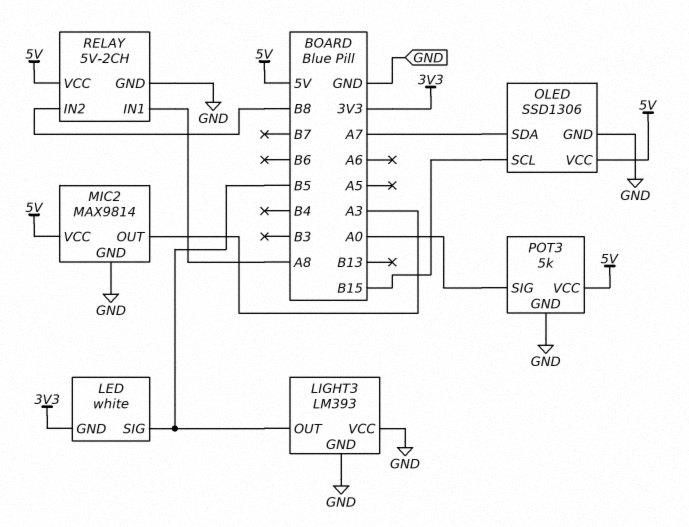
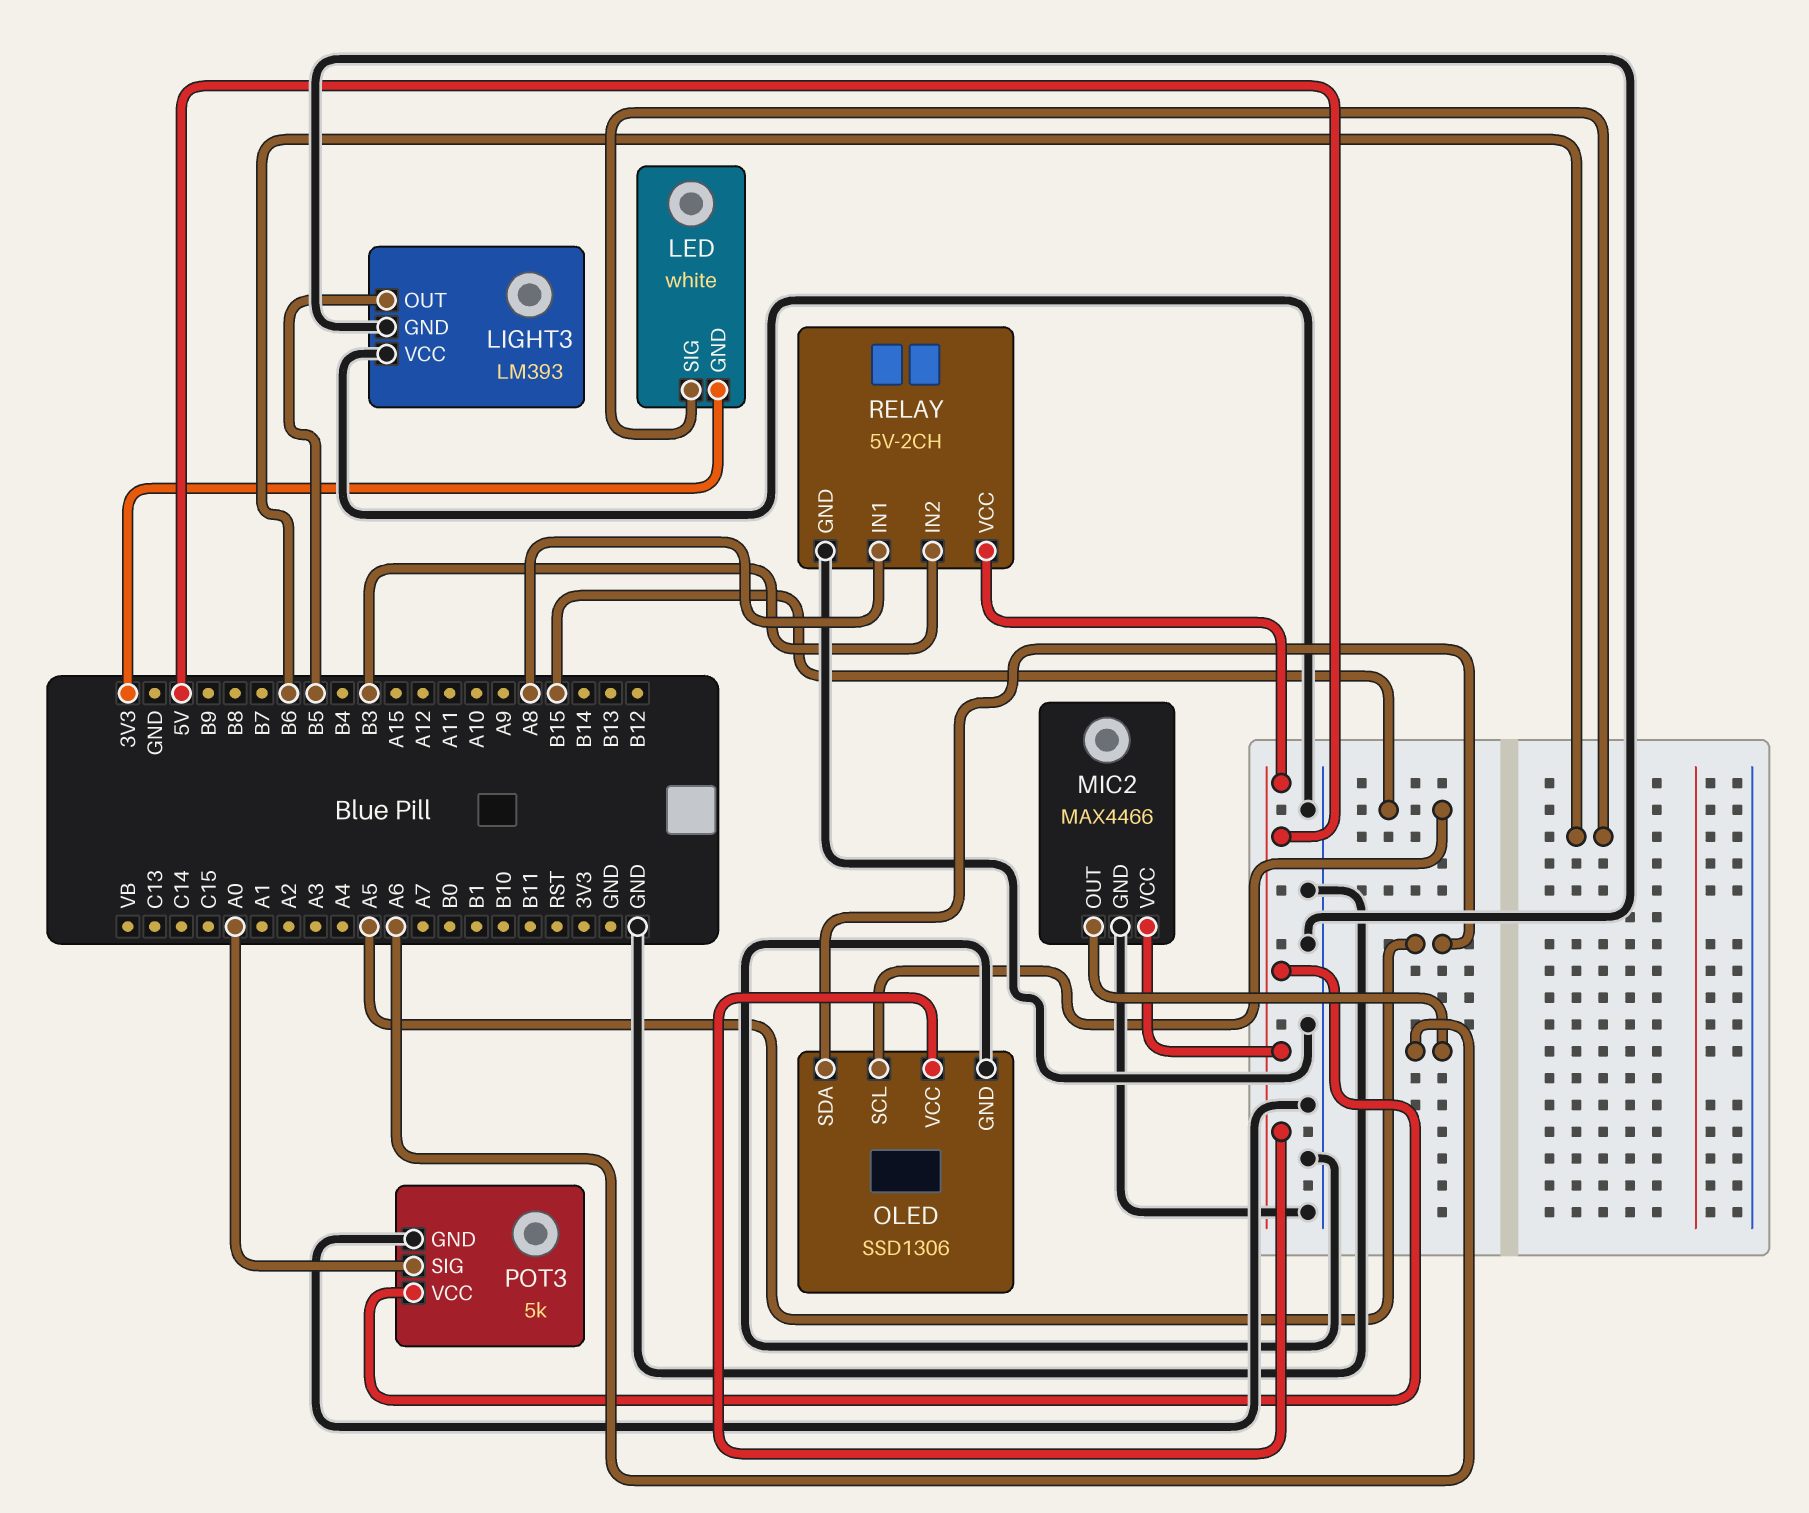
LED pin SIG: B5 -> B6
MIC2: MAX9814 -> MAX4466
MIC2 pin OUT: A3 -> A6
OLED pin SDA: A7 -> A5
RELAY pin IN2: B8 -> B3

